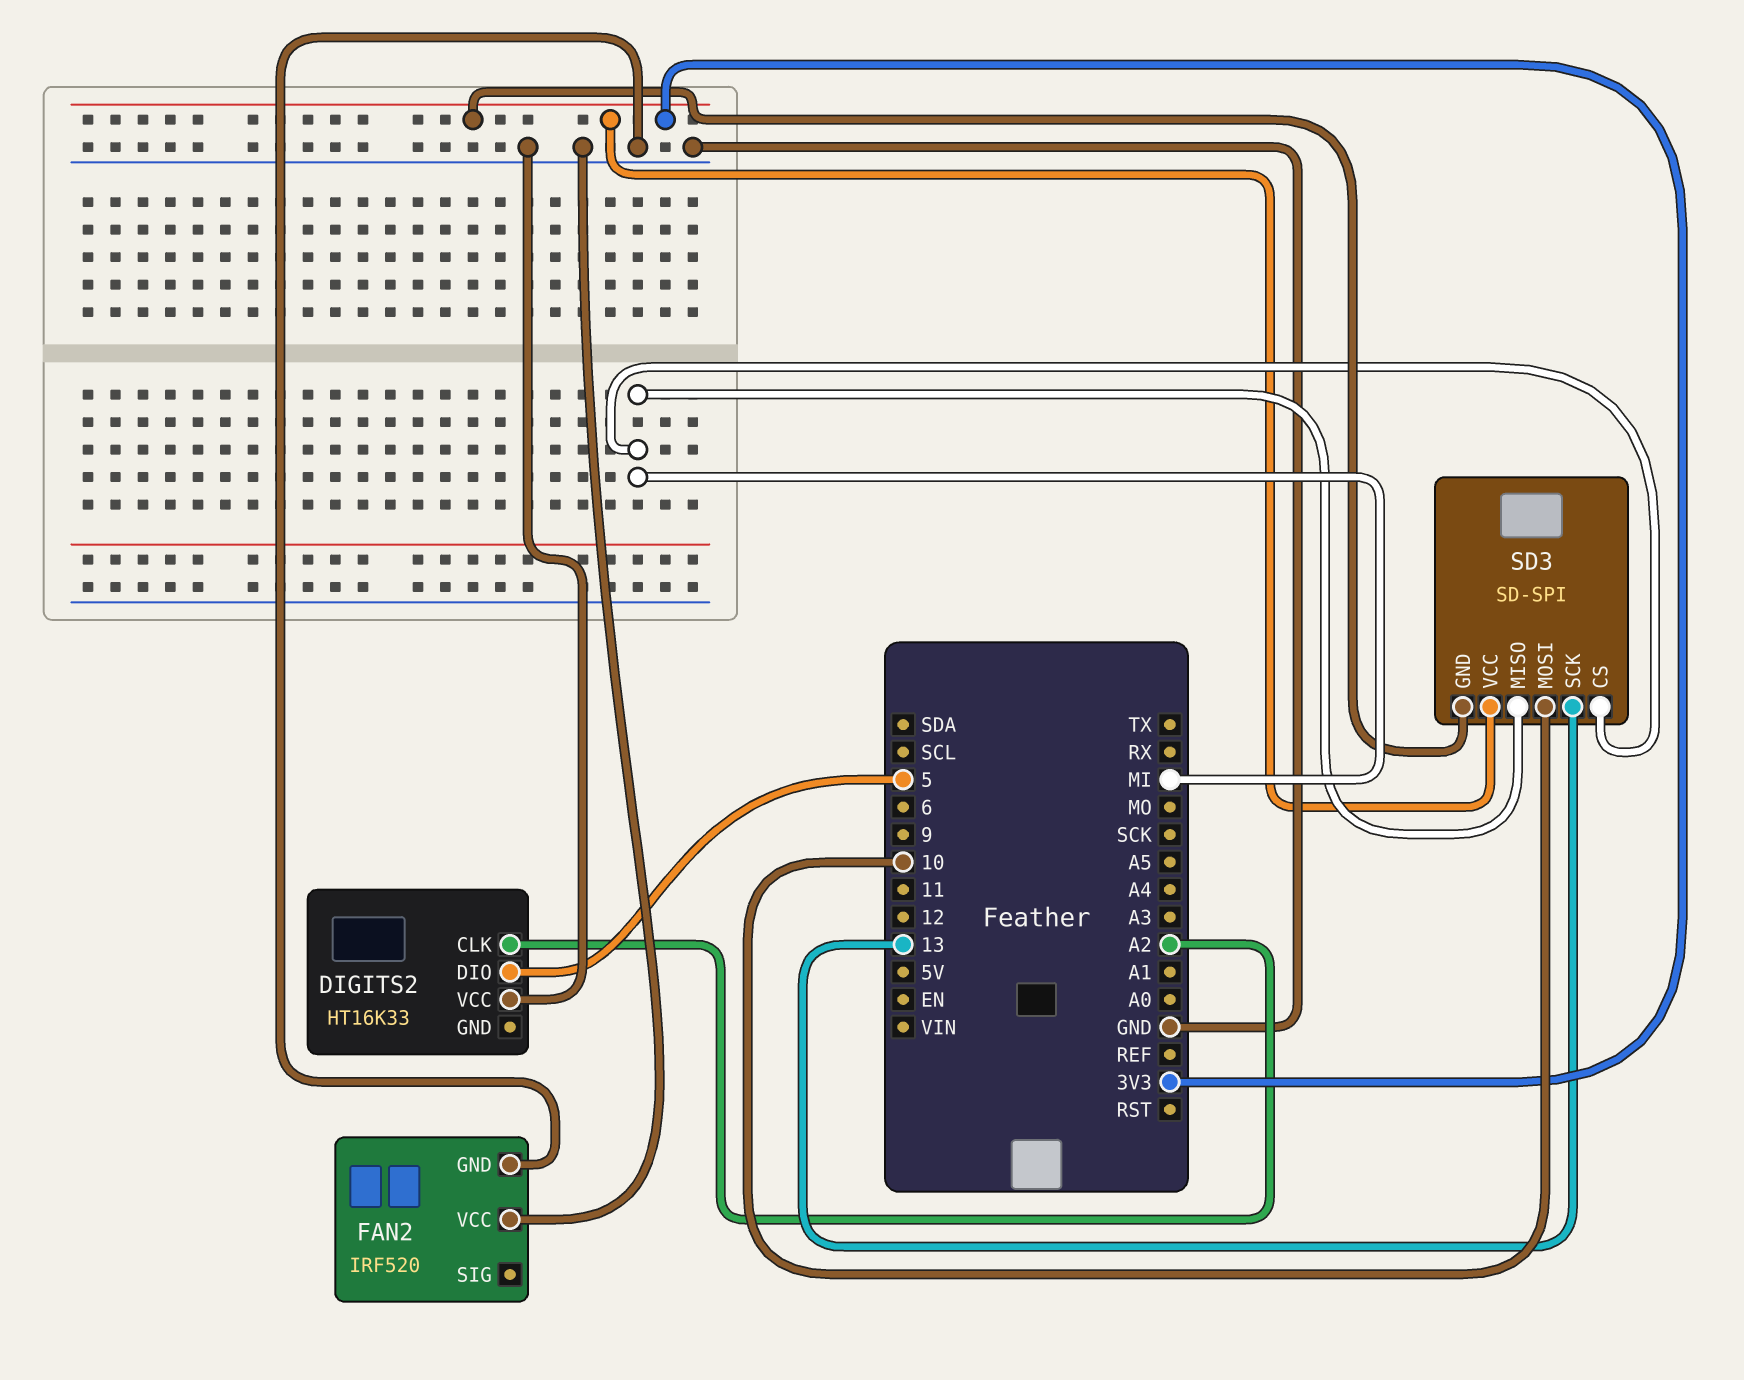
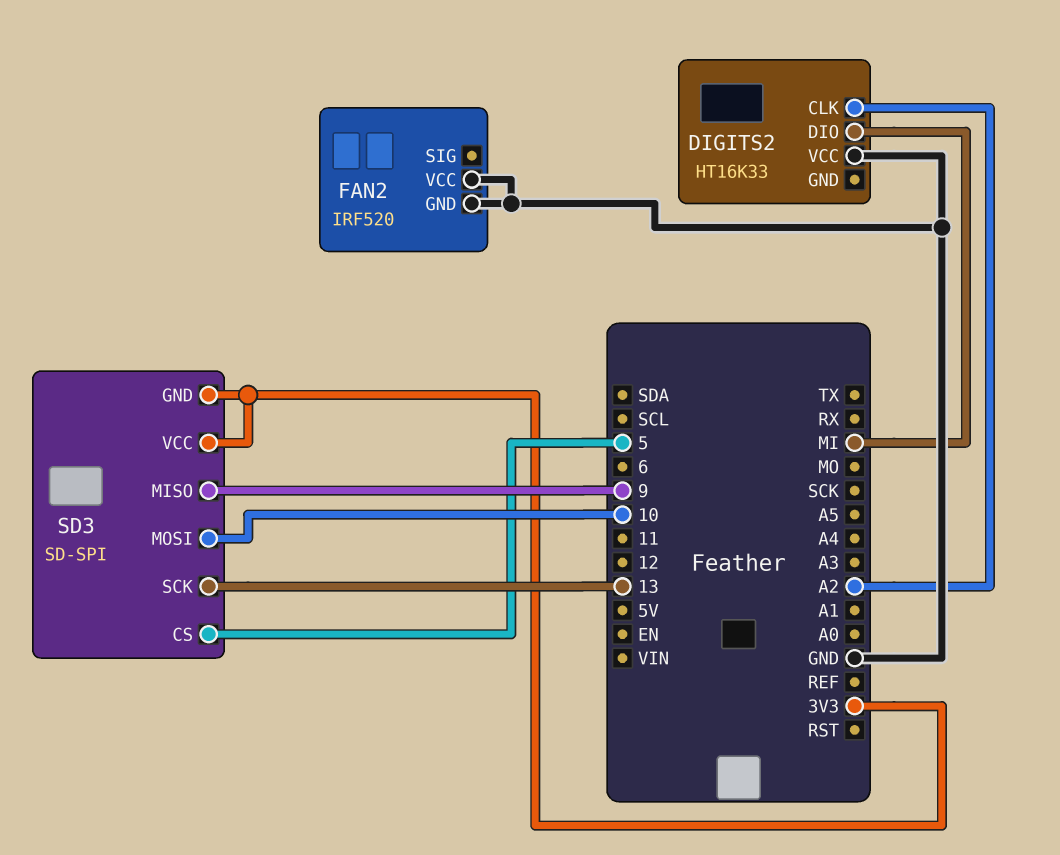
DIGITS2 pin DIO: 5 -> MI
SD3 pin CS: MI -> 5
SD3 pin MISO: MI -> 9

